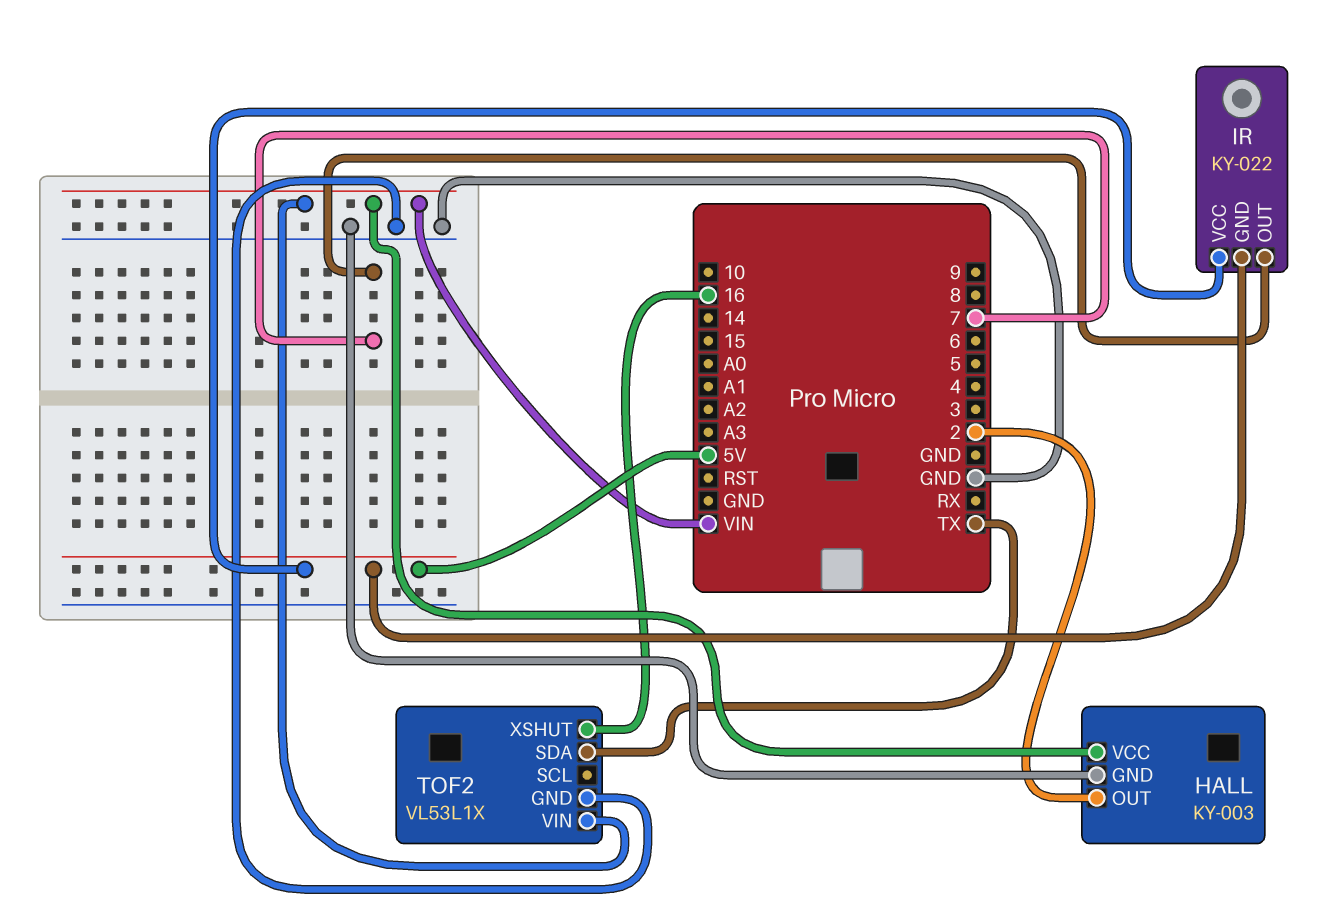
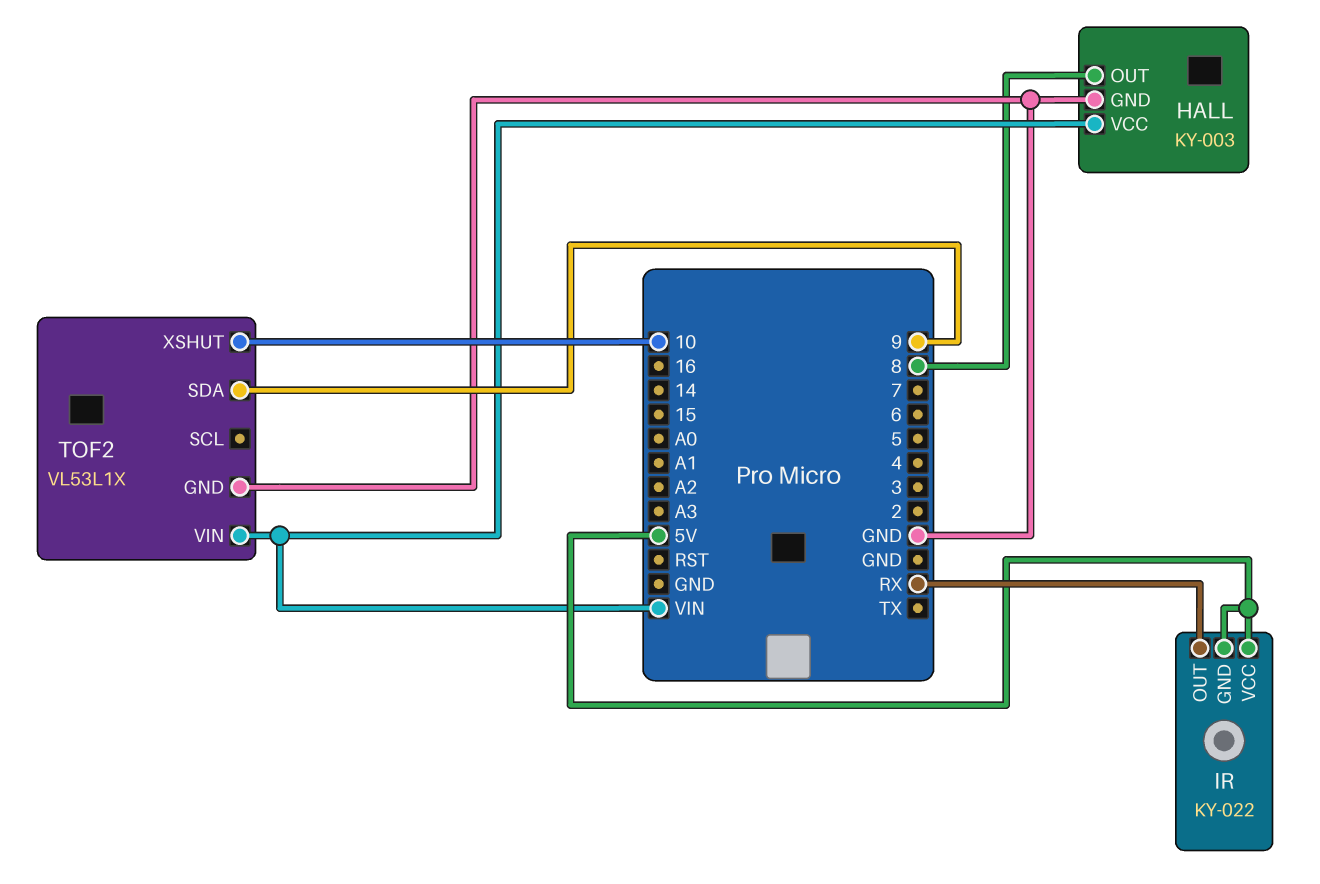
HALL pin OUT: 2 -> 8
IR pin OUT: 7 -> RX
TOF2 pin SDA: TX -> 9
TOF2 pin XSHUT: 16 -> 10

